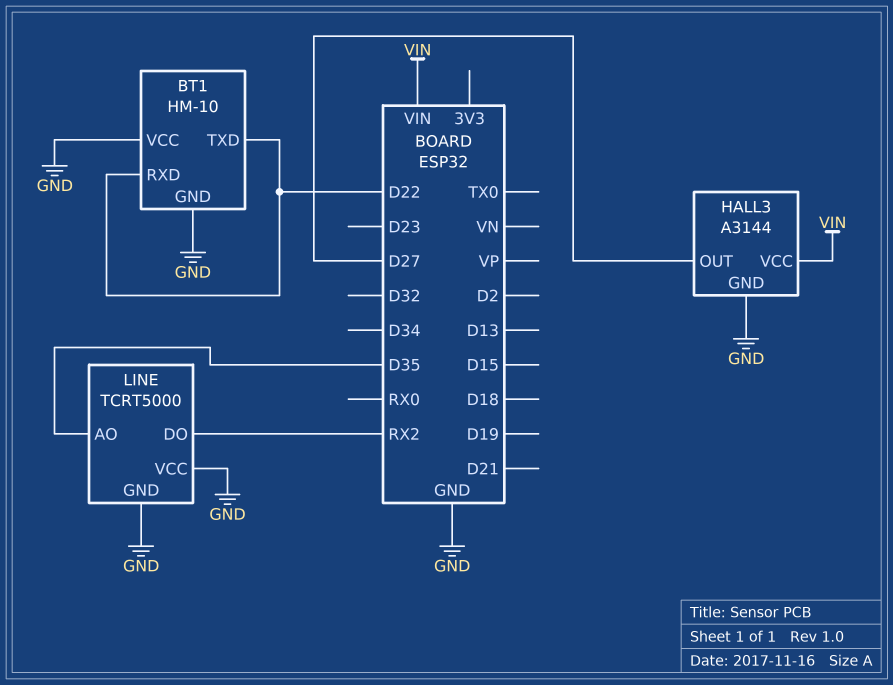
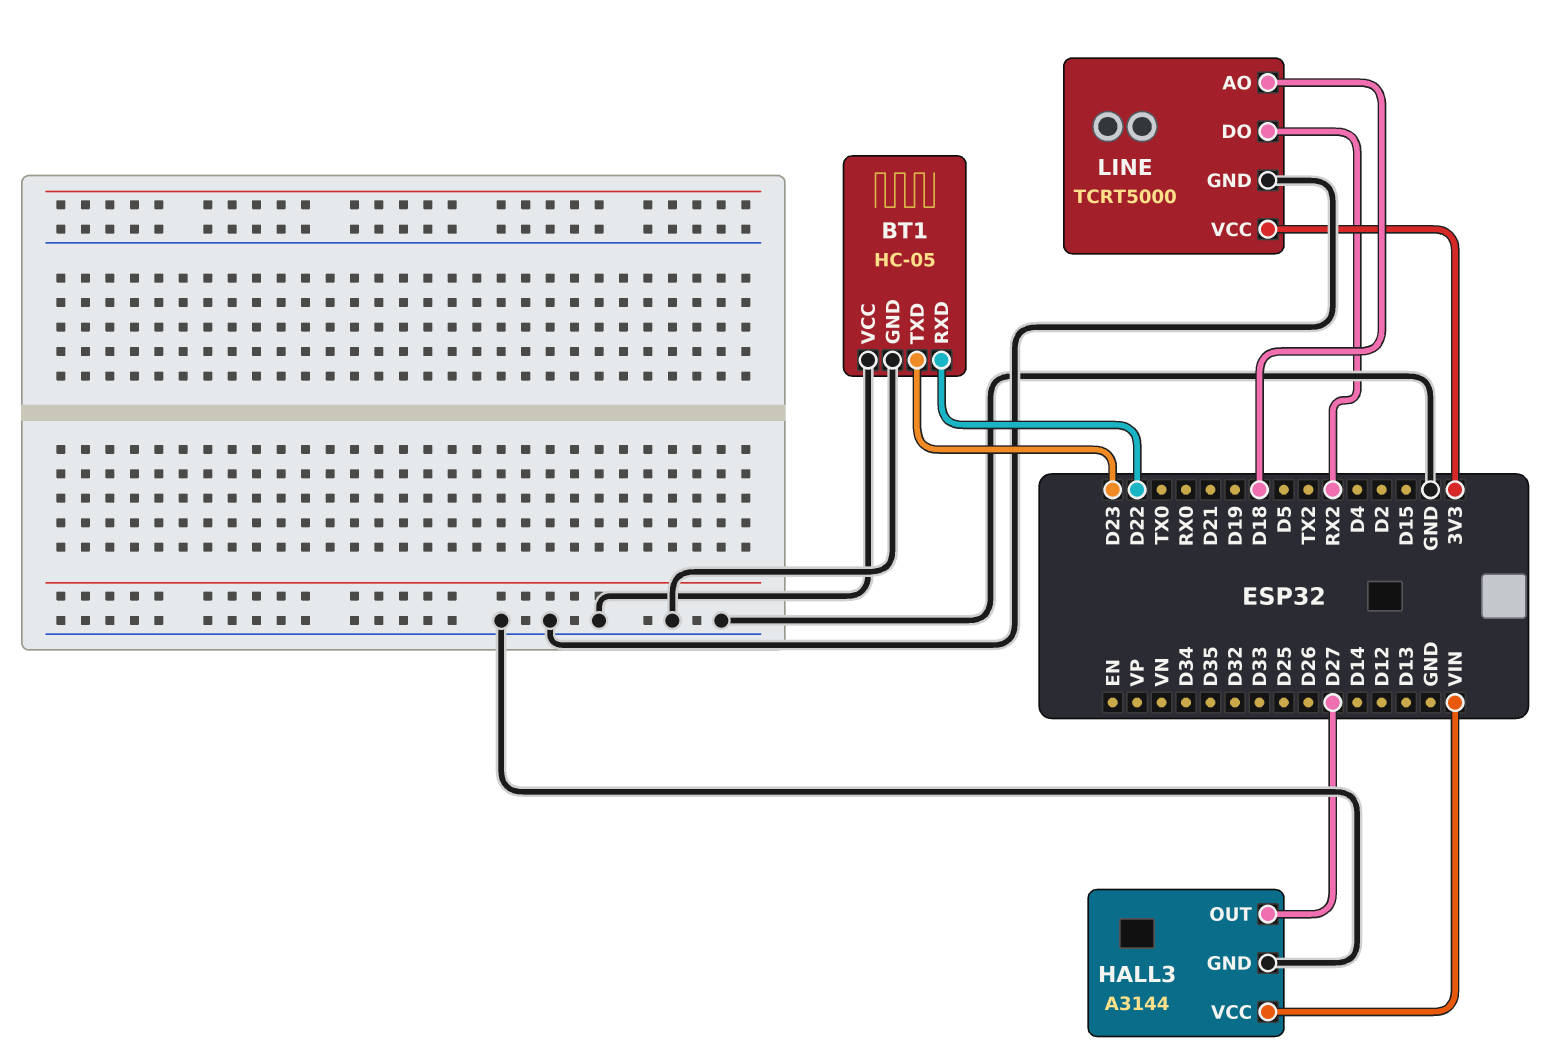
BT1: HM-10 -> HC-05
BT1 pin TXD: D22 -> D23
LINE pin AO: D35 -> D18
LINE pin VCC: GND -> 3V3

